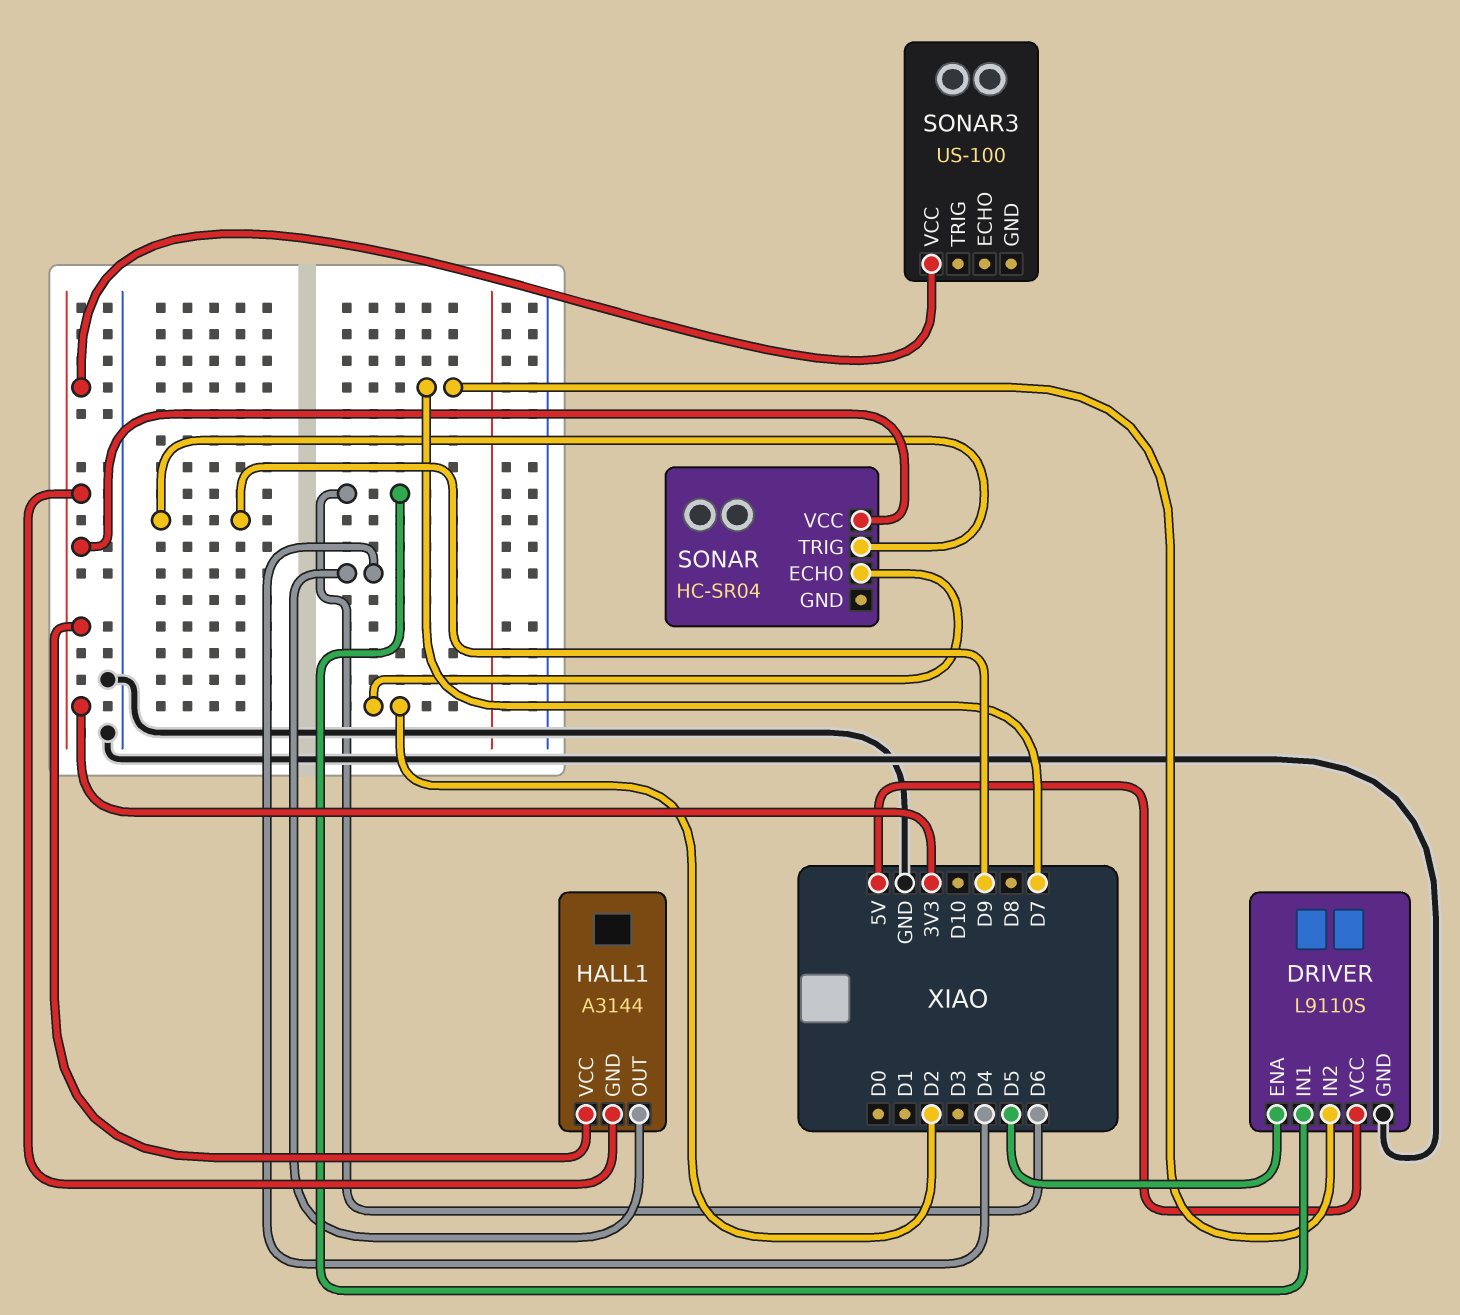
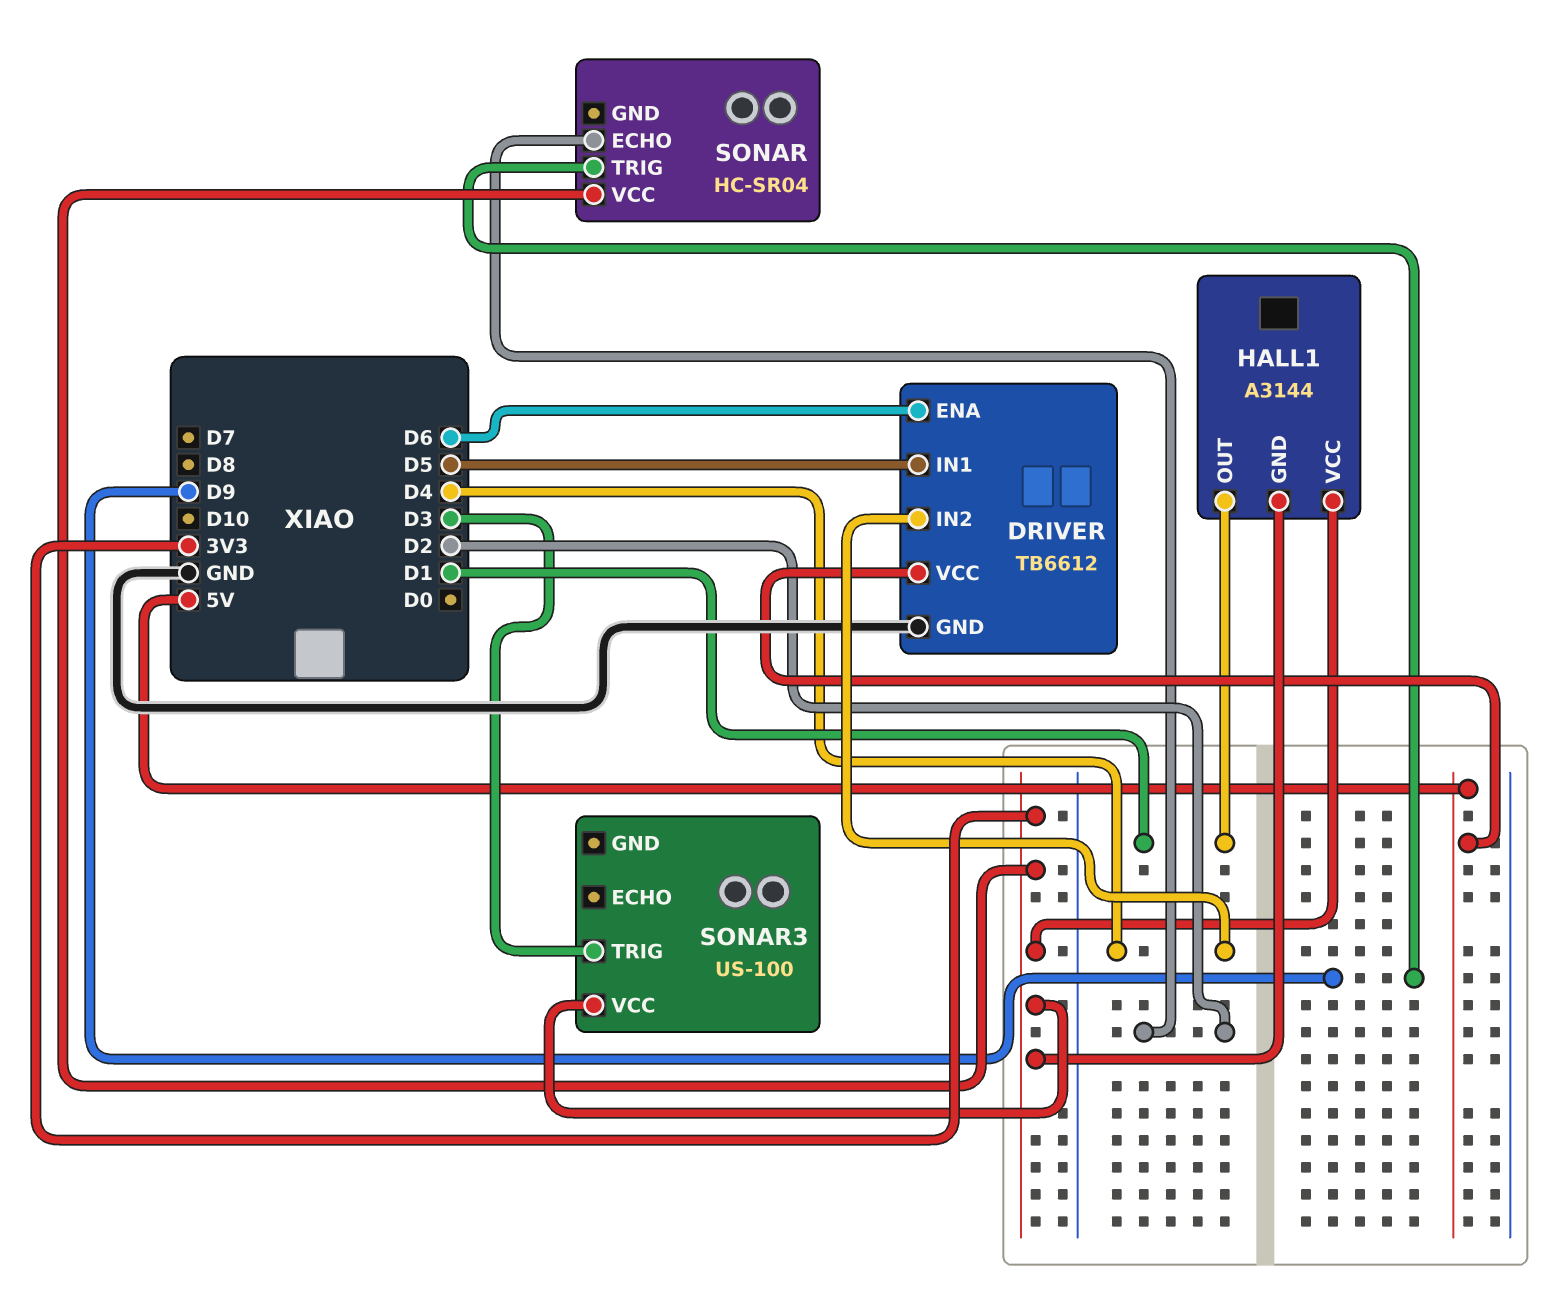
DRIVER: L9110S -> TB6612
DRIVER pin ENA: D5 -> D6
DRIVER pin IN1: D6 -> D5
DRIVER pin IN2: D7 -> D4
HALL1 pin OUT: D4 -> D1
SONAR3 pin TRIG: none -> D3

